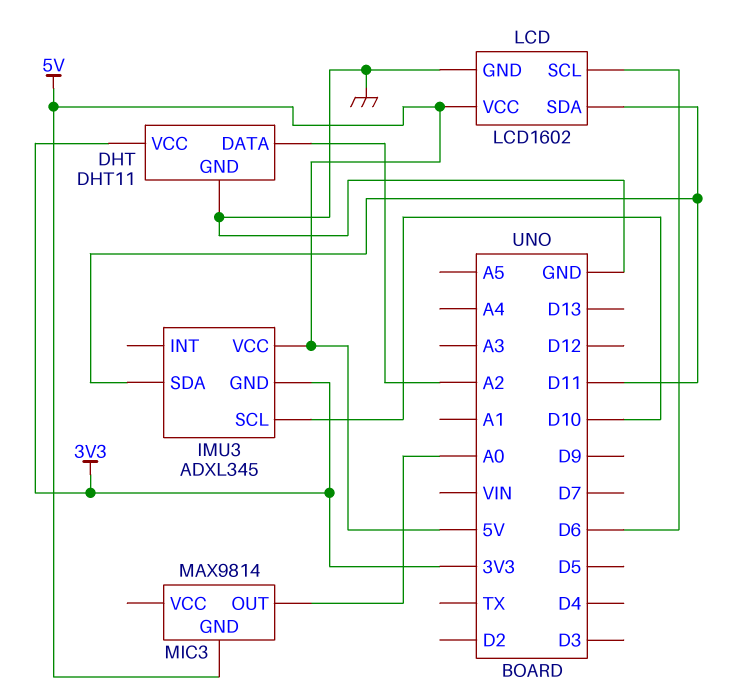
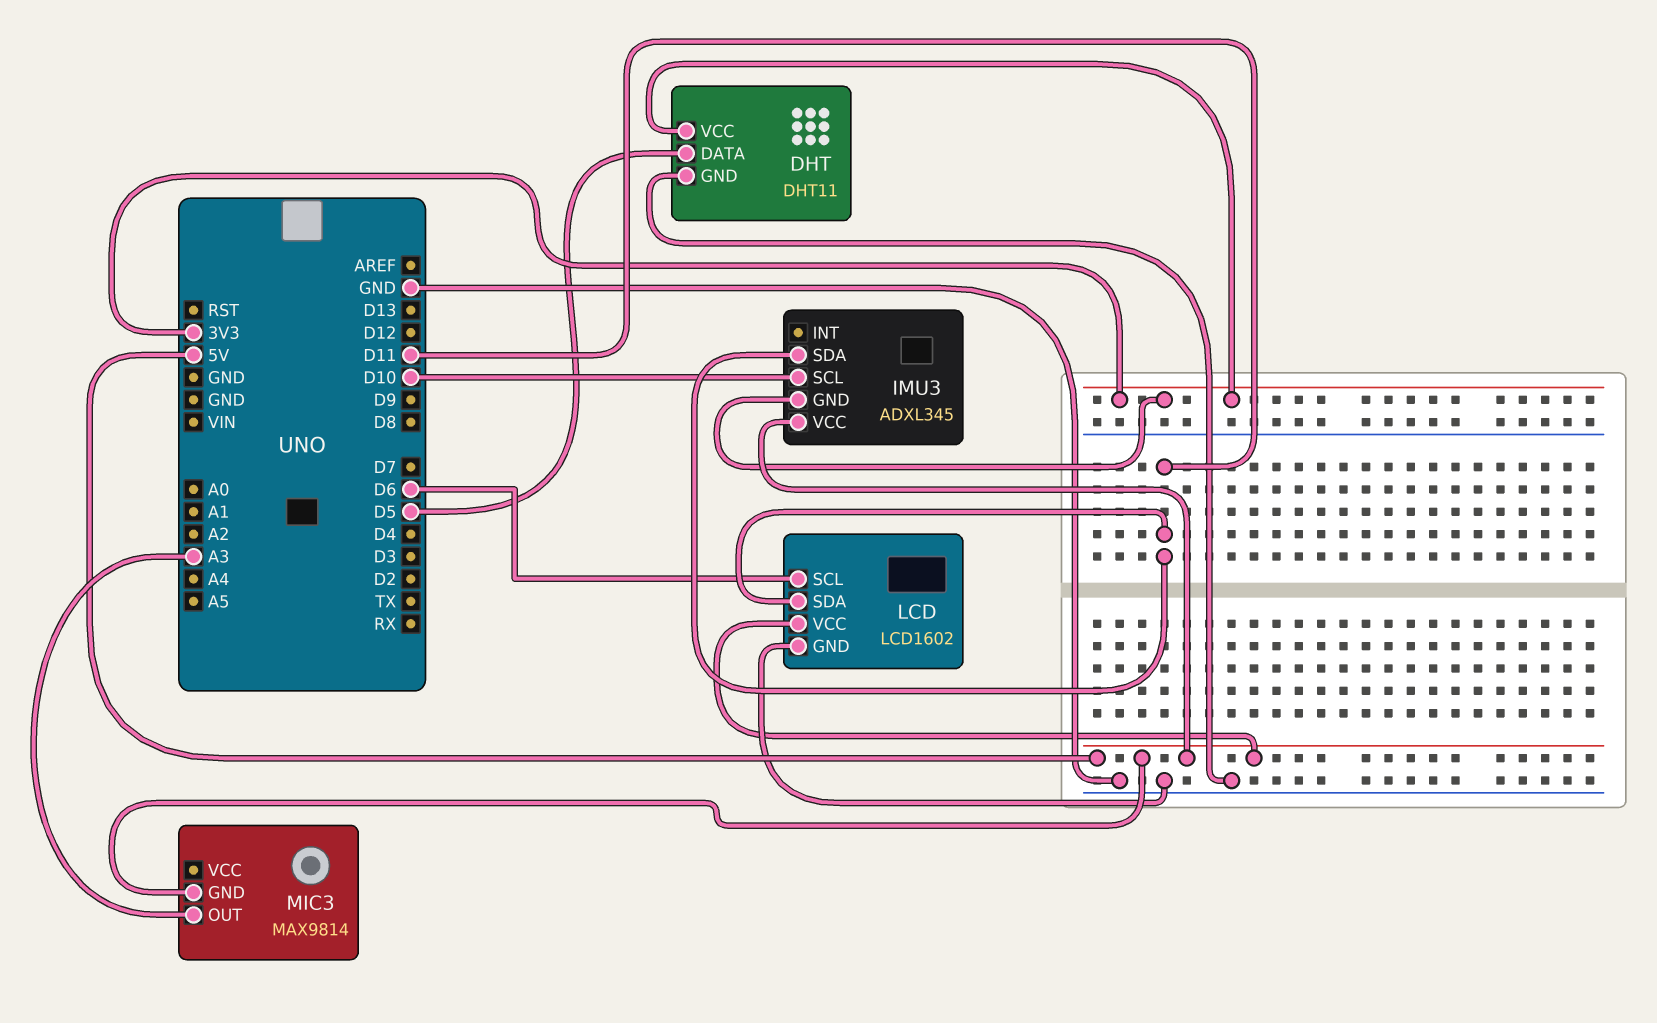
DHT pin DATA: A2 -> D5
MIC3 pin OUT: A0 -> A3

